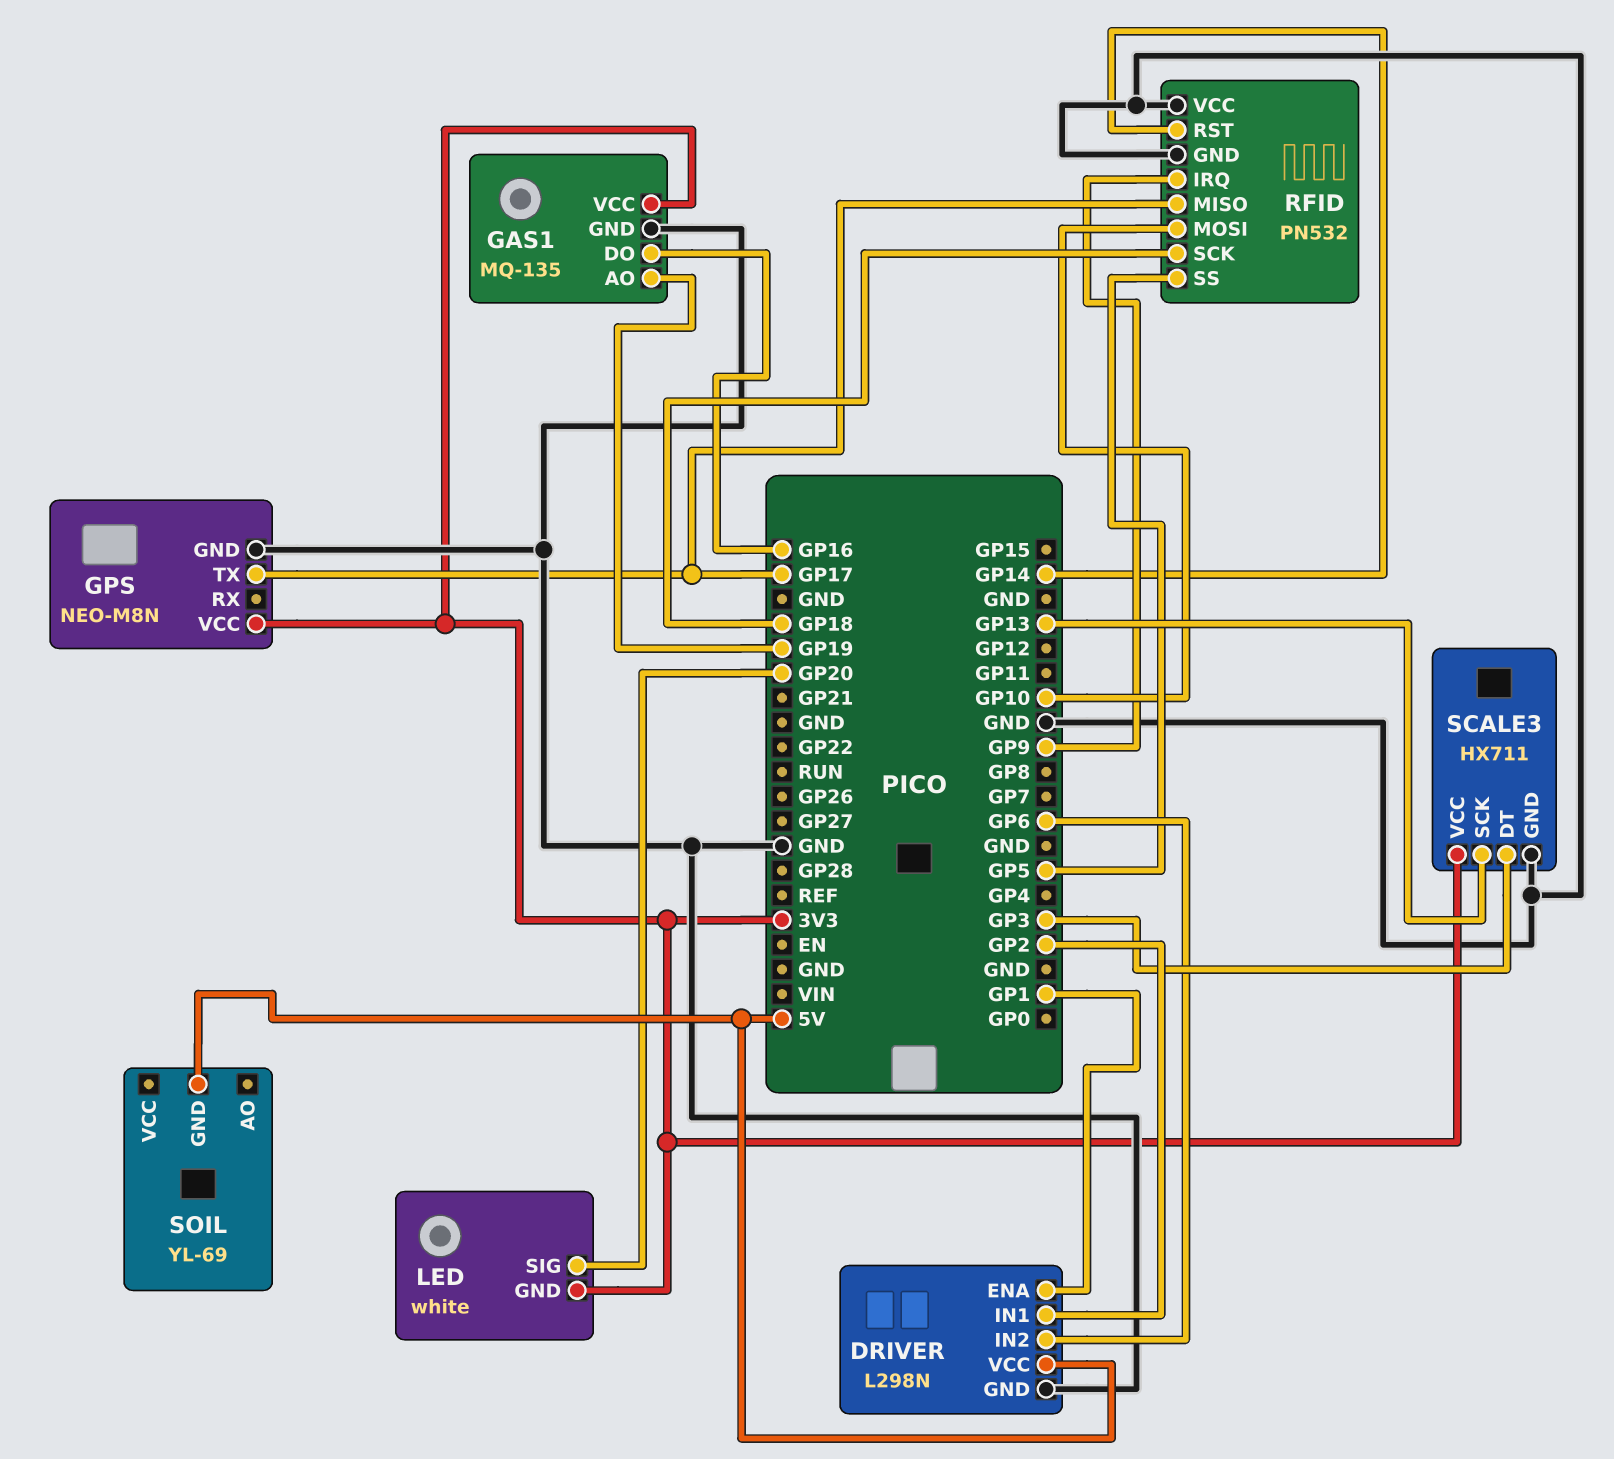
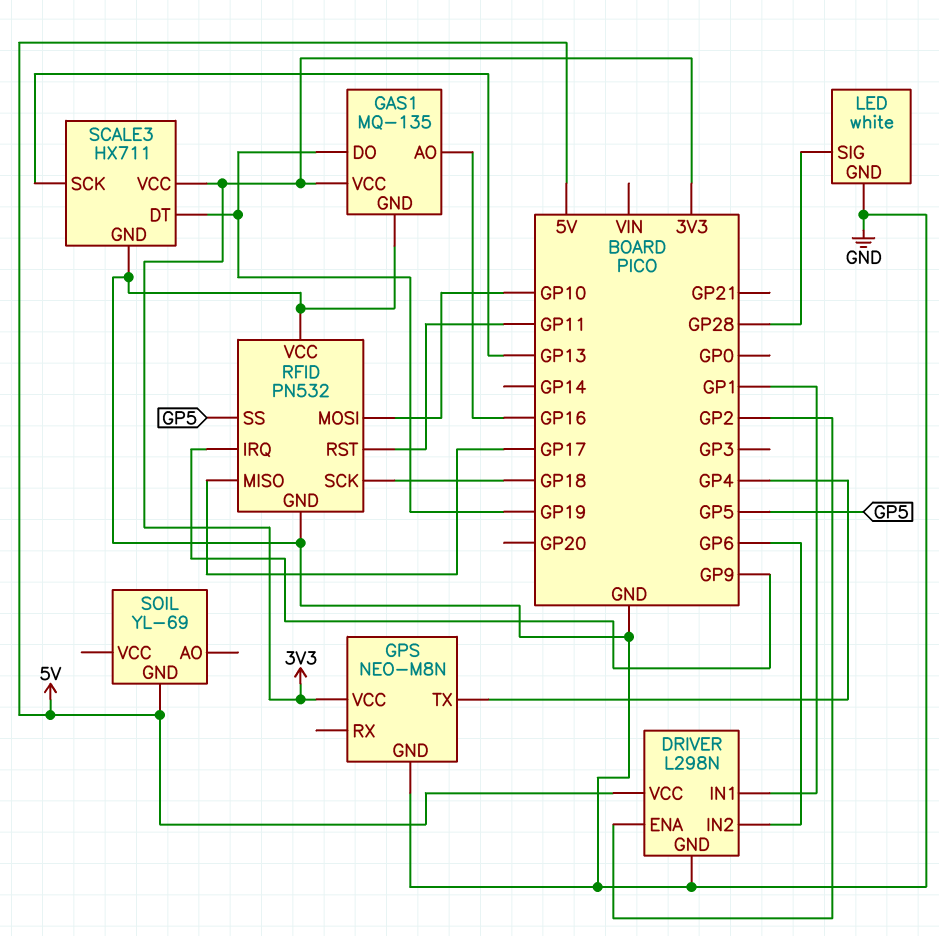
DRIVER pin ENA: GP1 -> GP2
DRIVER pin IN1: GP2 -> GP1
GAS1 pin AO: GP19 -> GP16
GAS1 pin DO: GP16 -> GP19
GPS pin TX: GP17 -> GP4
LED pin GND: 3V3 -> GND
LED pin SIG: GP20 -> GP28
RFID pin RST: GP14 -> GP11
SCALE3 pin DT: GP3 -> GP19

